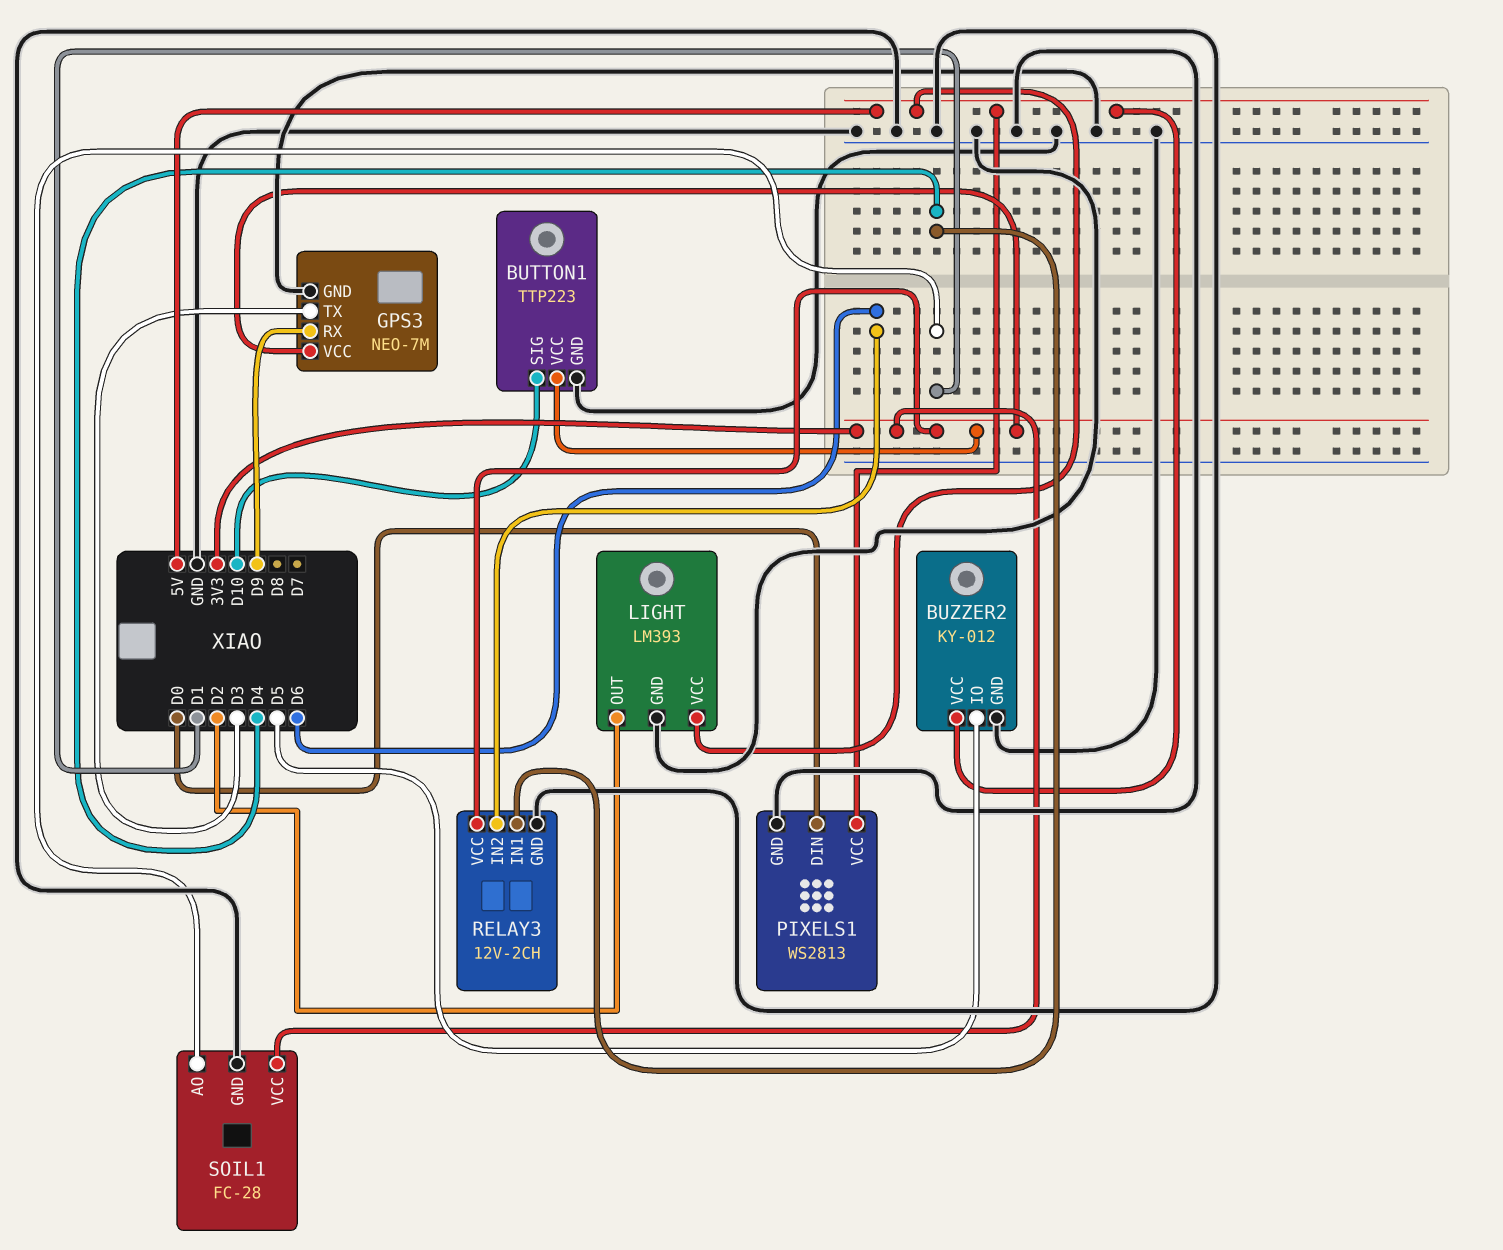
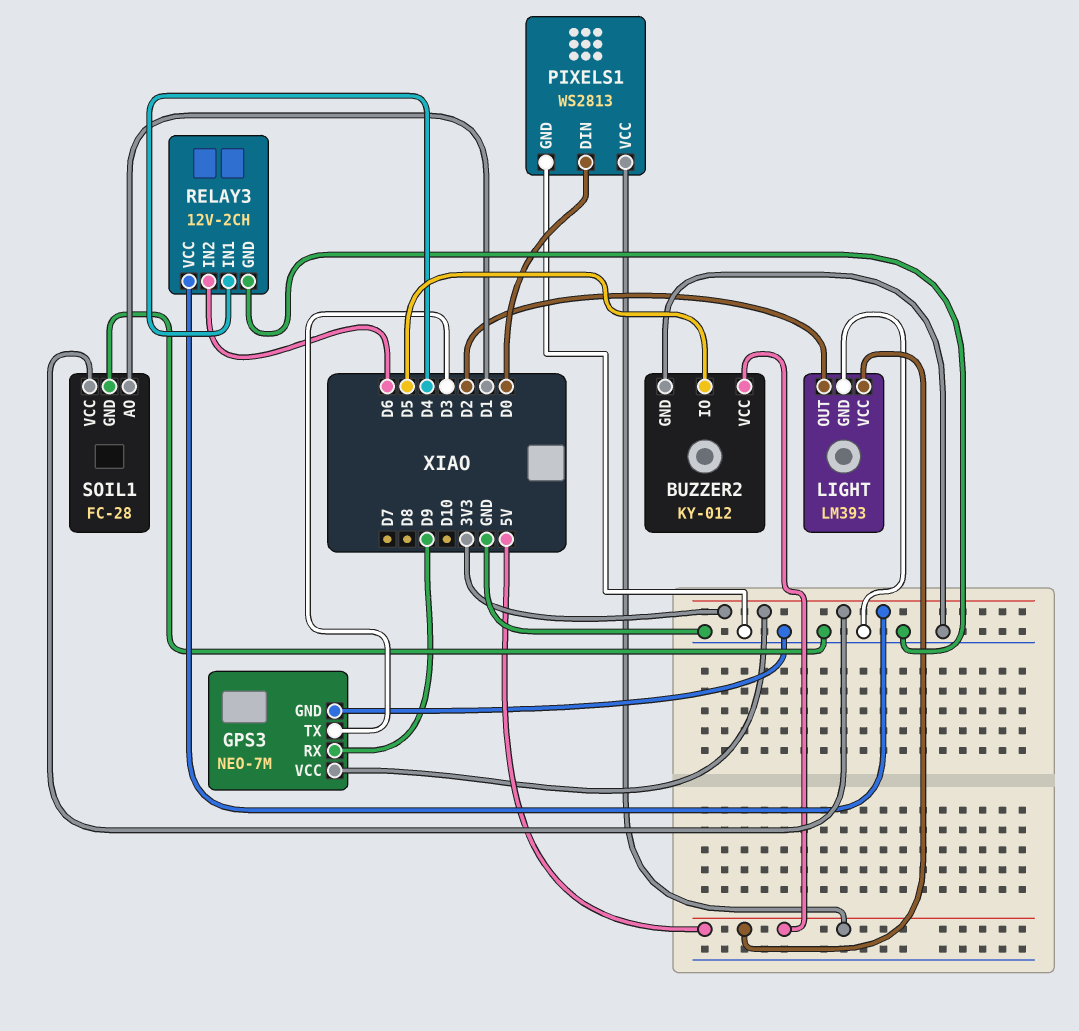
BUTTON1: TTP223 -> none
BUTTON1 pin GND: GND -> none
BUTTON1 pin SIG: D10 -> none
BUTTON1 pin VCC: 3V3 -> none

